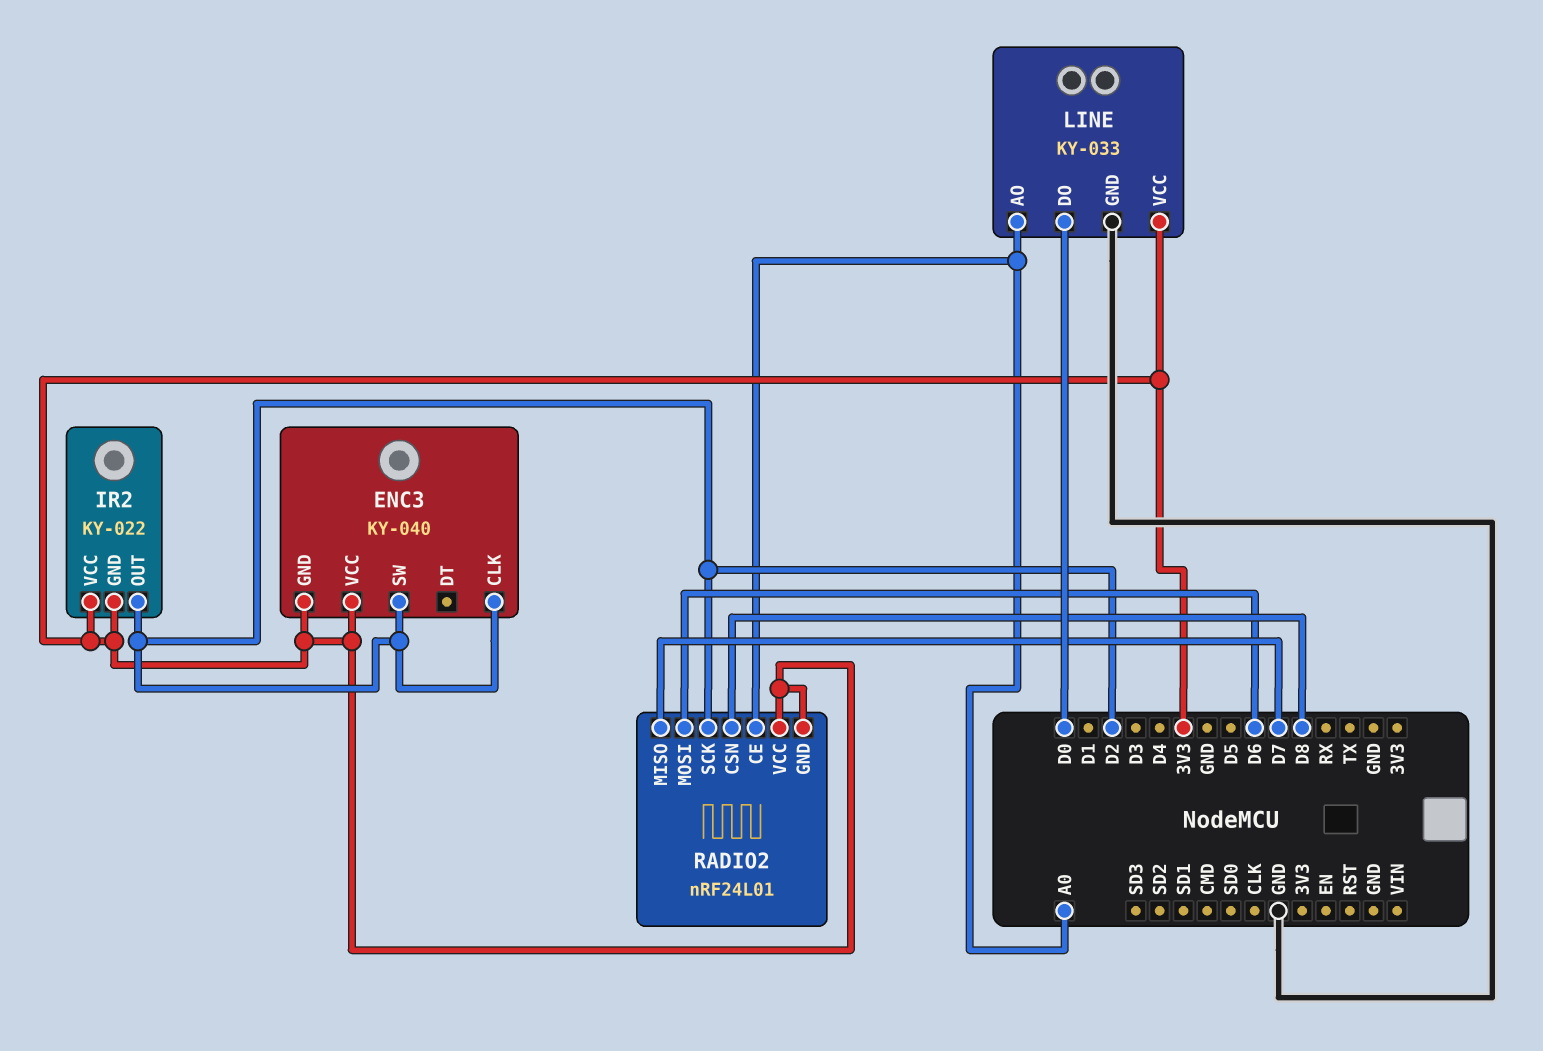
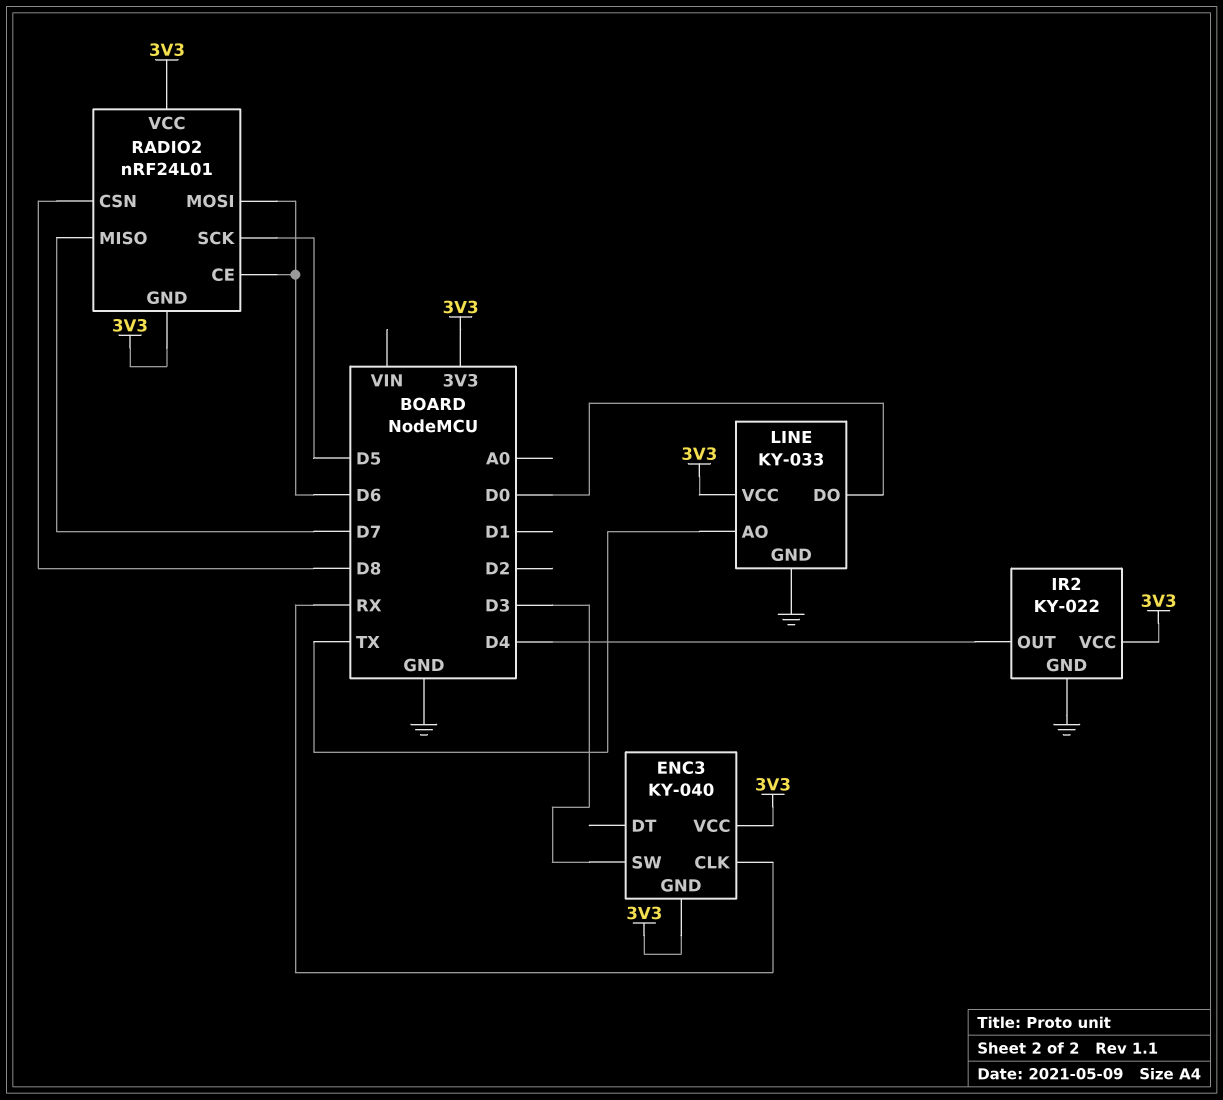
ENC3 pin CLK: D2 -> RX
ENC3 pin SW: D2 -> D3
IR2 pin GND: 3V3 -> GND
IR2 pin OUT: D2 -> D4
LINE pin AO: A0 -> TX
RADIO2 pin CE: A0 -> D6
RADIO2 pin SCK: D2 -> D5

